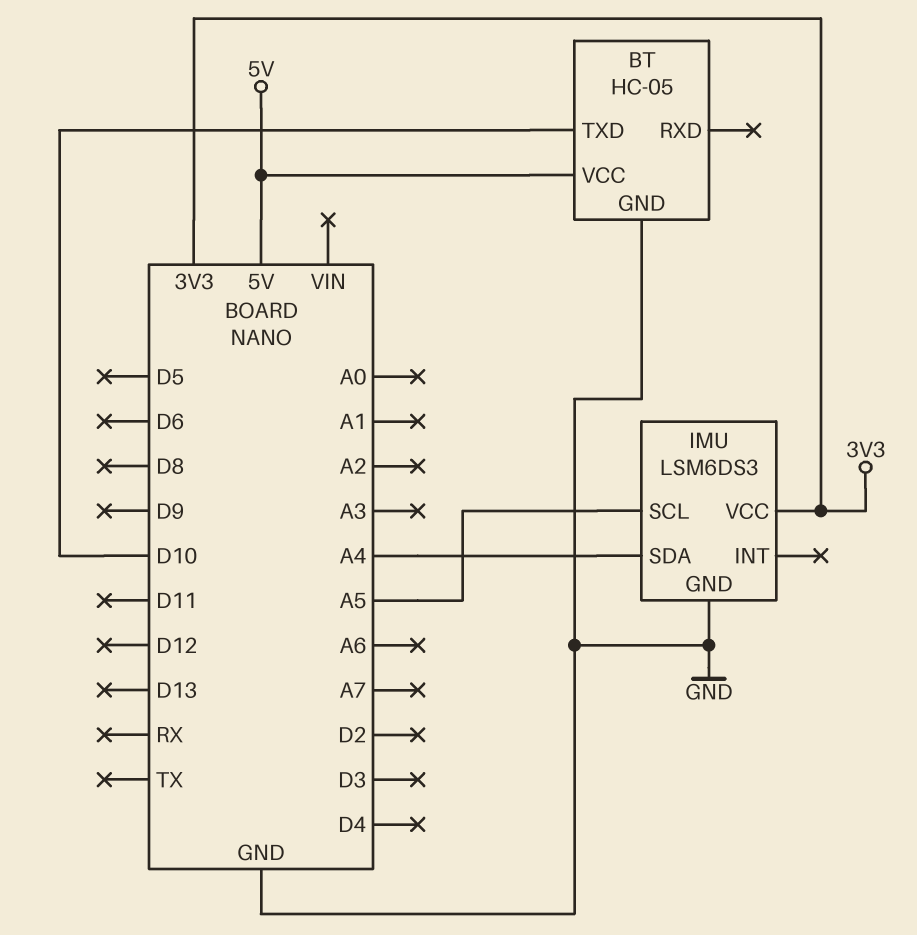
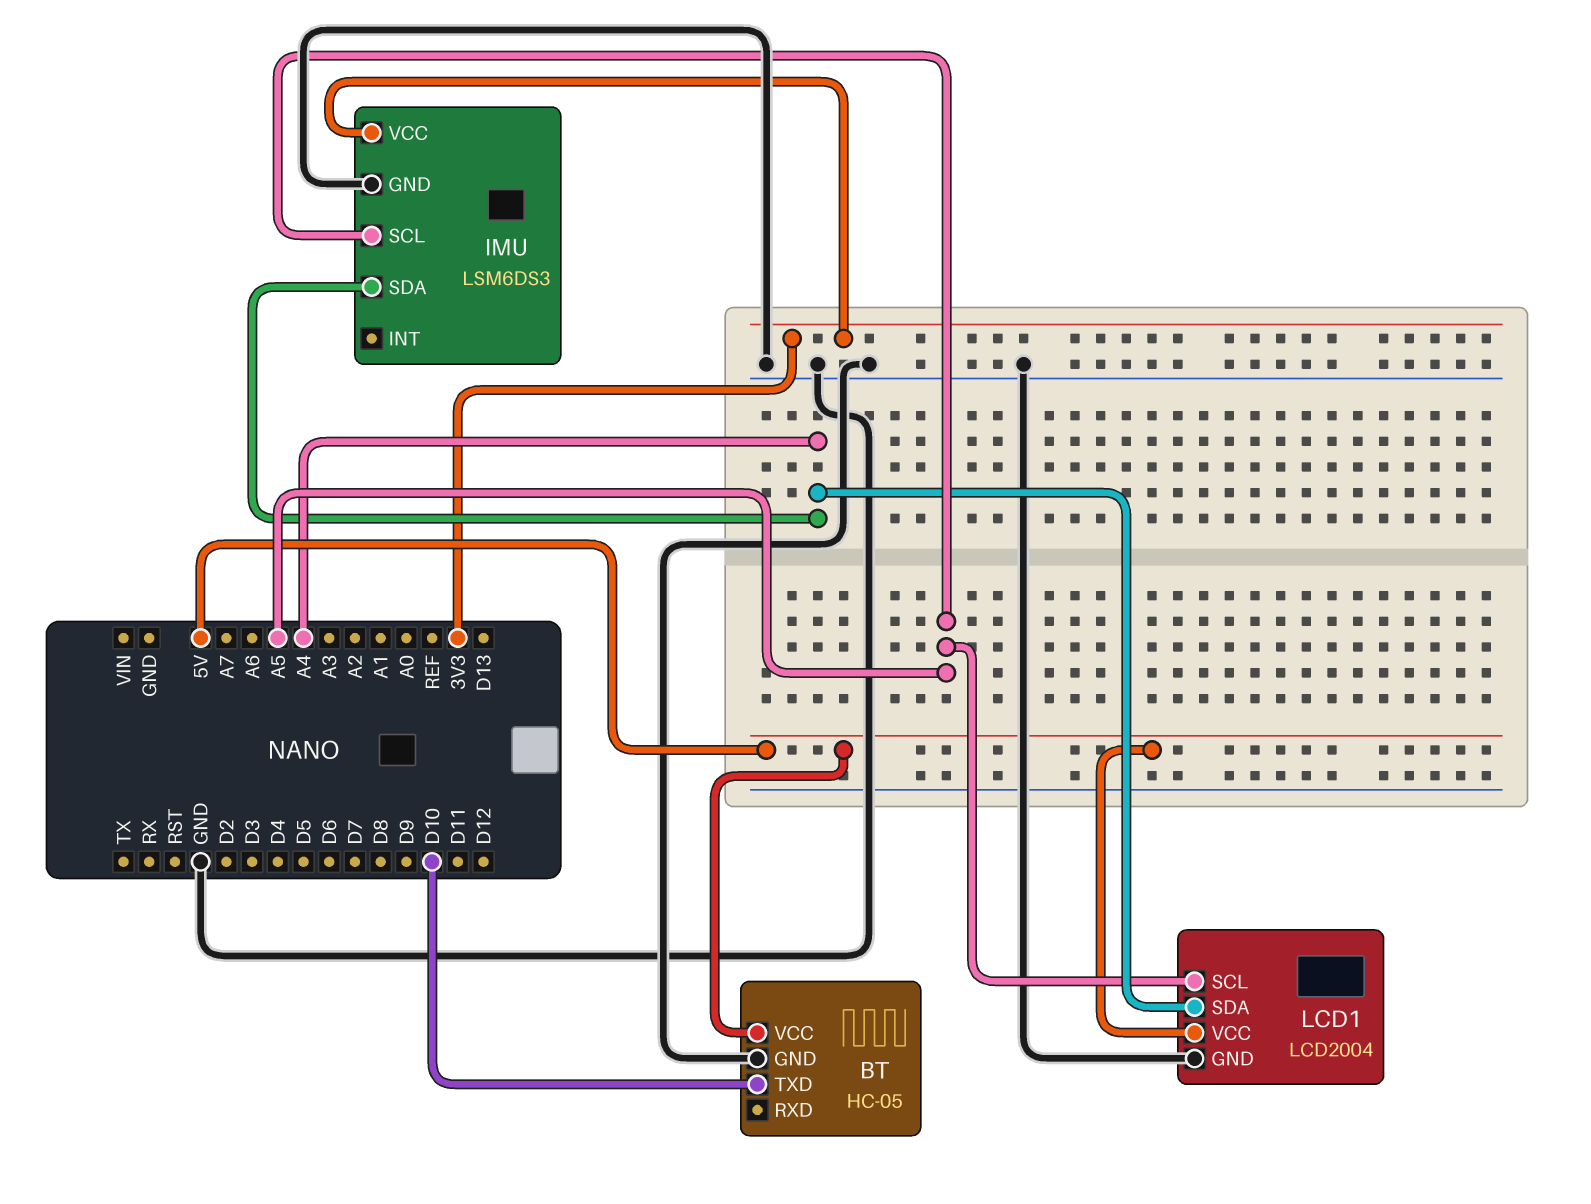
LCD1: none -> LCD2004
LCD1 pin GND: none -> GND
LCD1 pin SCL: none -> A5
LCD1 pin SDA: none -> A4
LCD1 pin VCC: none -> 5V

